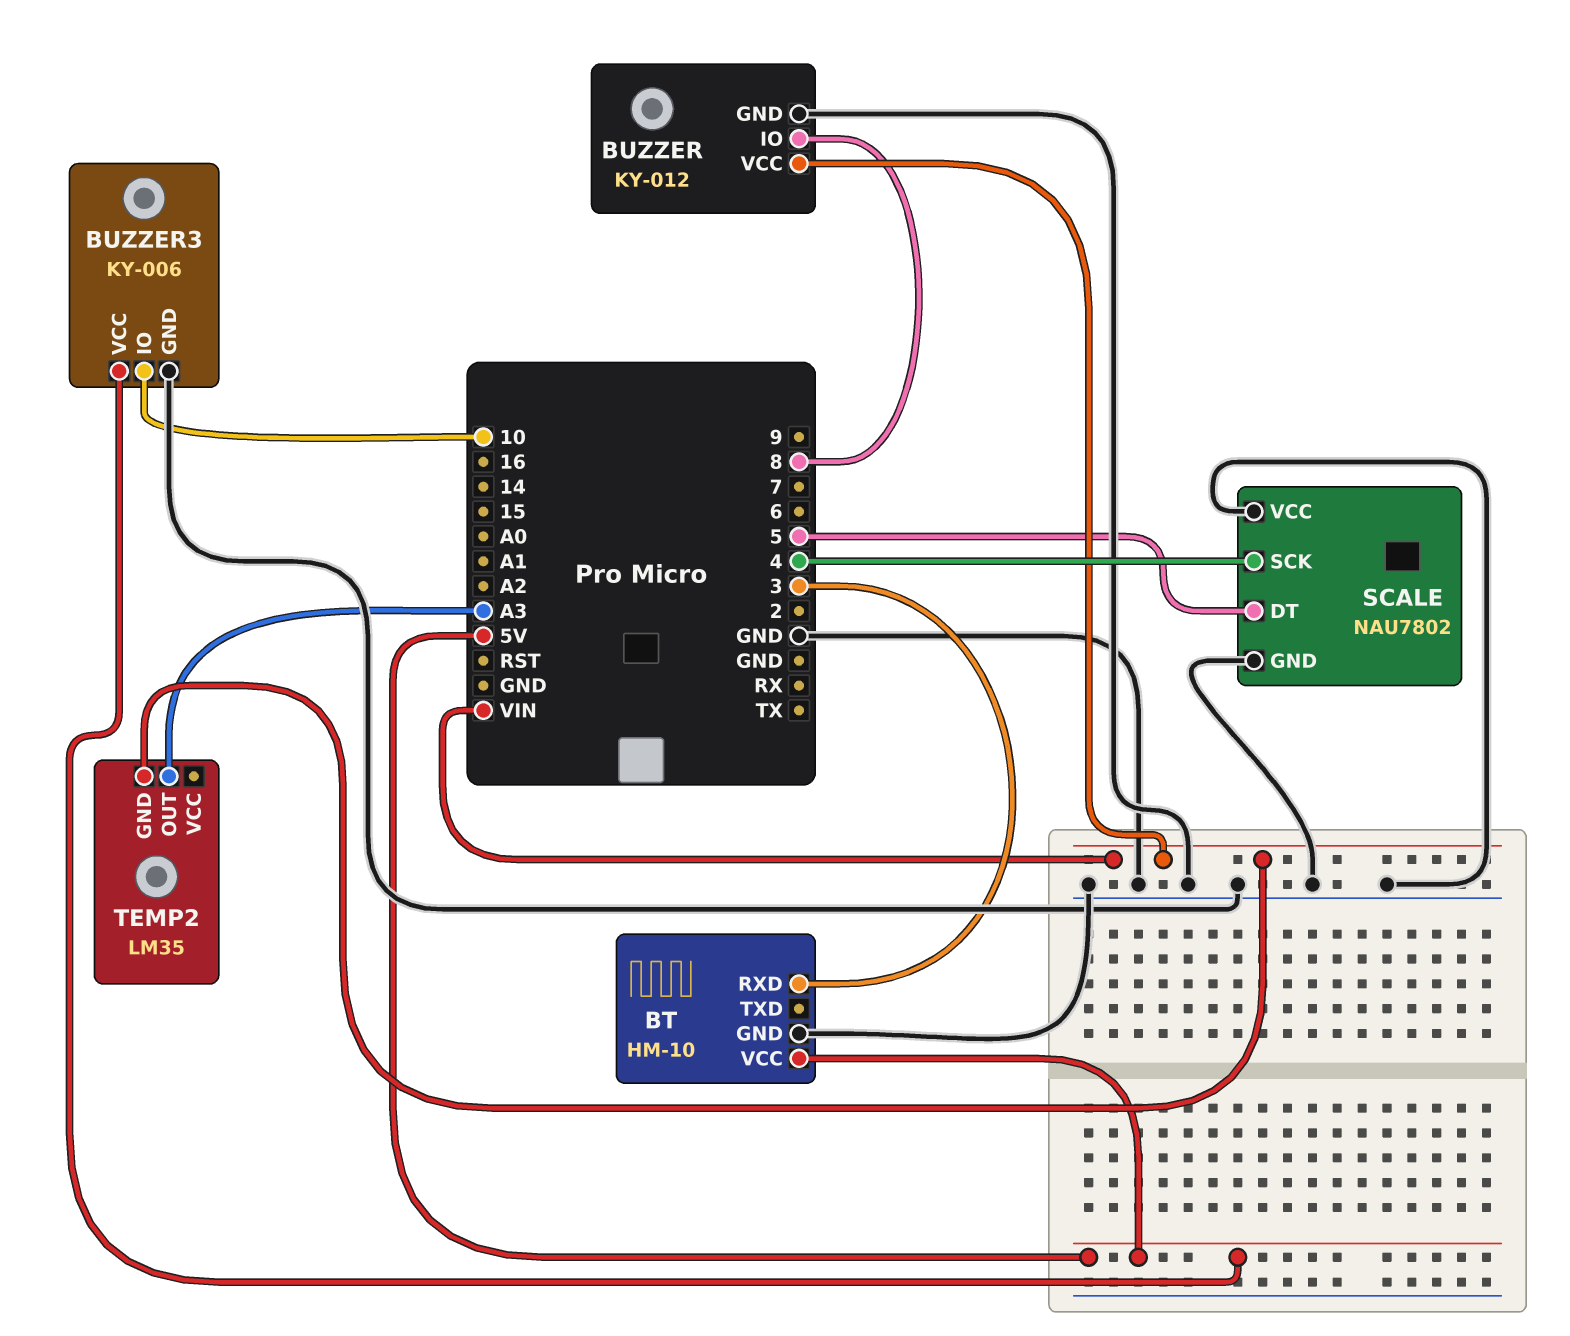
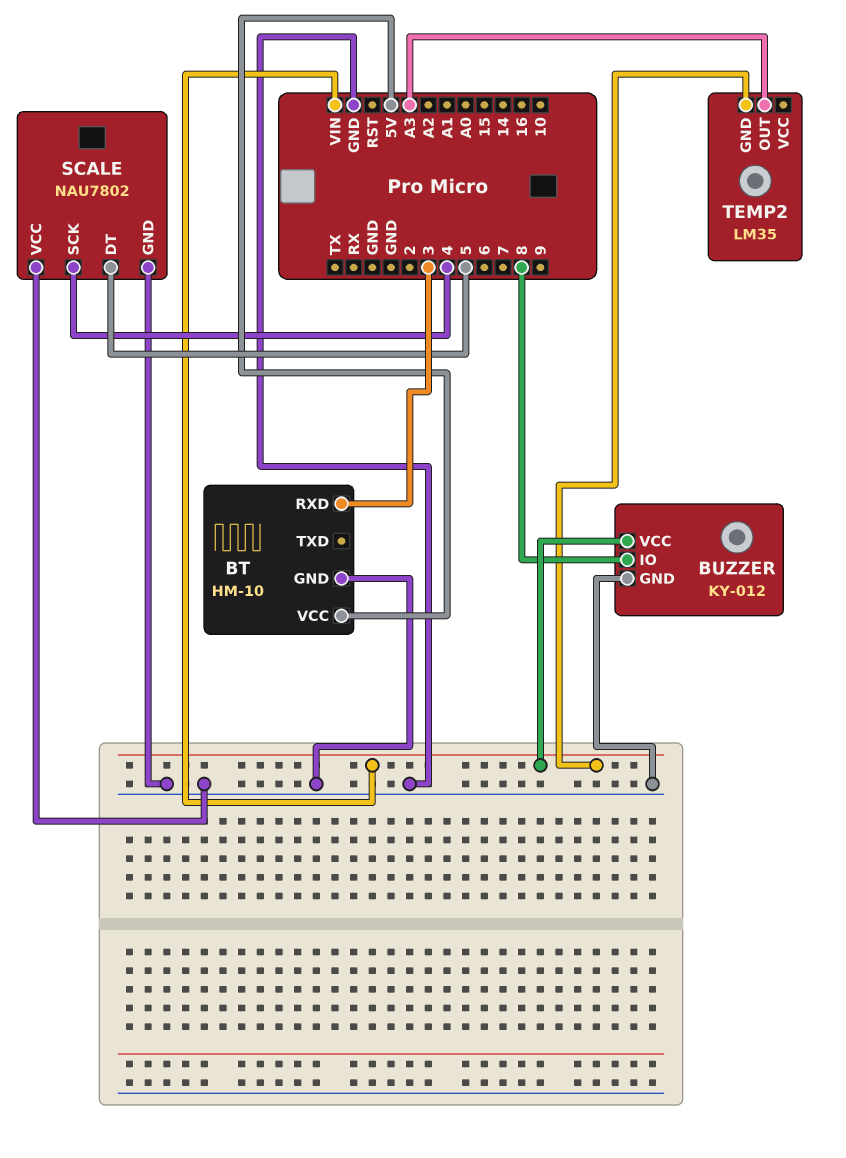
BUZZER3: KY-006 -> none
BUZZER3 pin GND: GND -> none
BUZZER3 pin IO: 10 -> none
BUZZER3 pin VCC: 5V -> none

